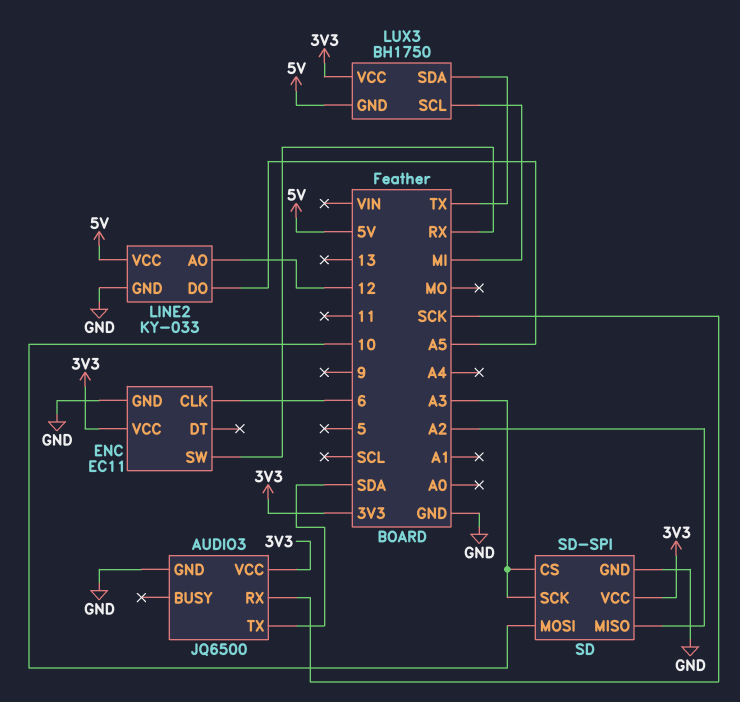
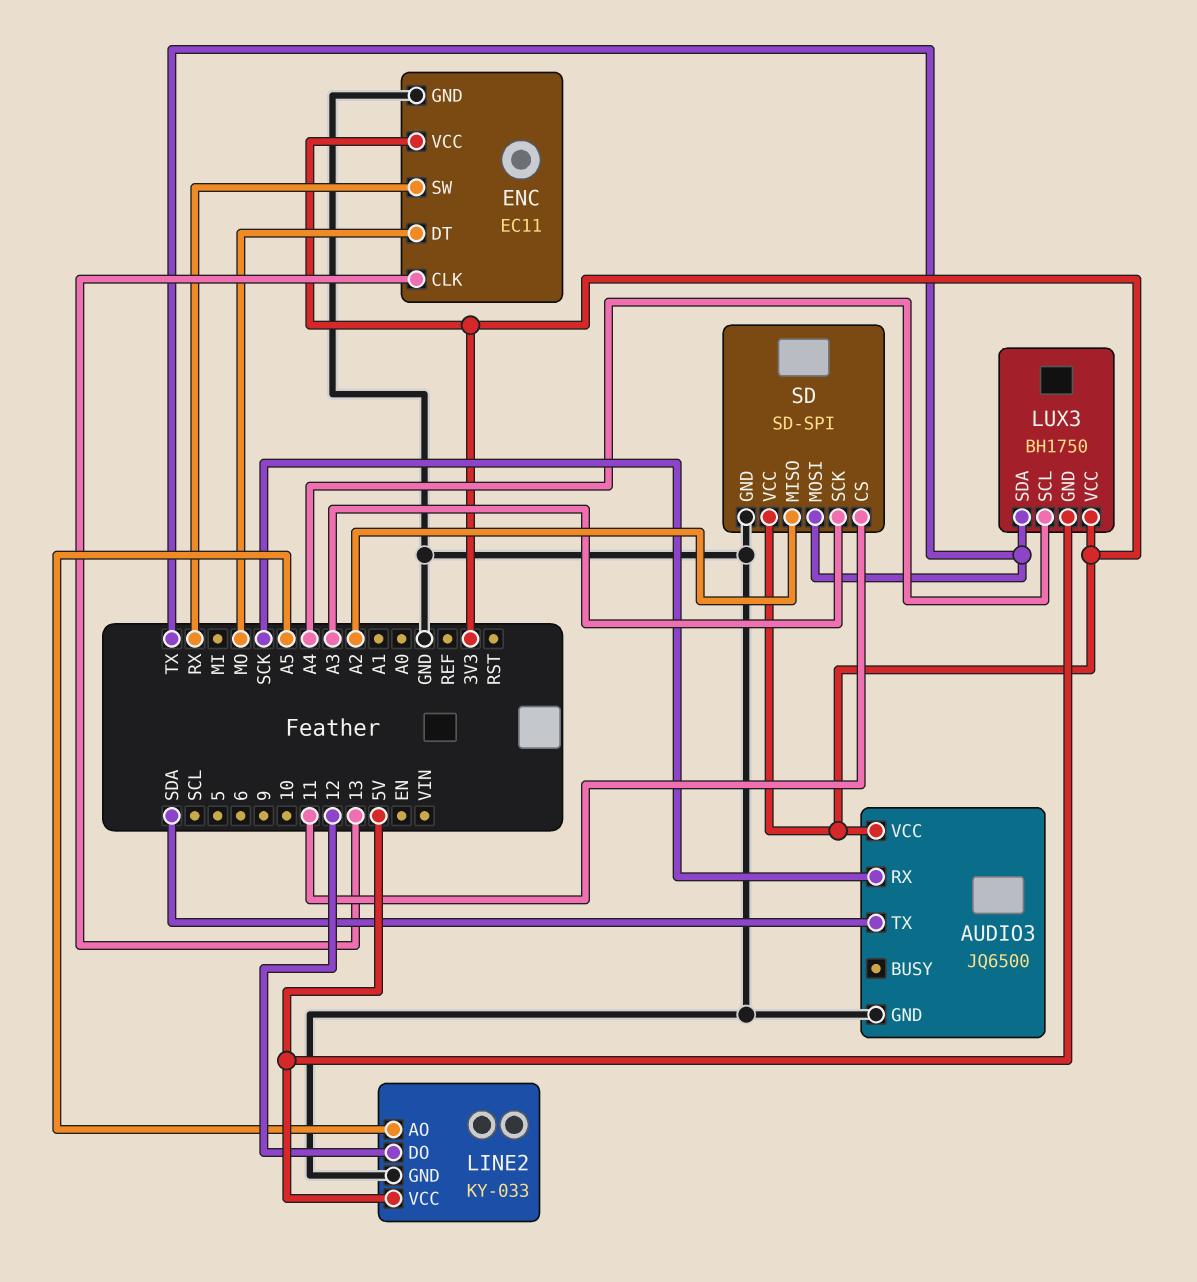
ENC pin CLK: 6 -> 13
ENC pin DT: none -> MO
LINE2 pin AO: 12 -> A5
LINE2 pin DO: A5 -> 12
LUX3 pin SCL: MI -> A4
SD pin CS: A3 -> 11
SD pin MOSI: 10 -> TX

